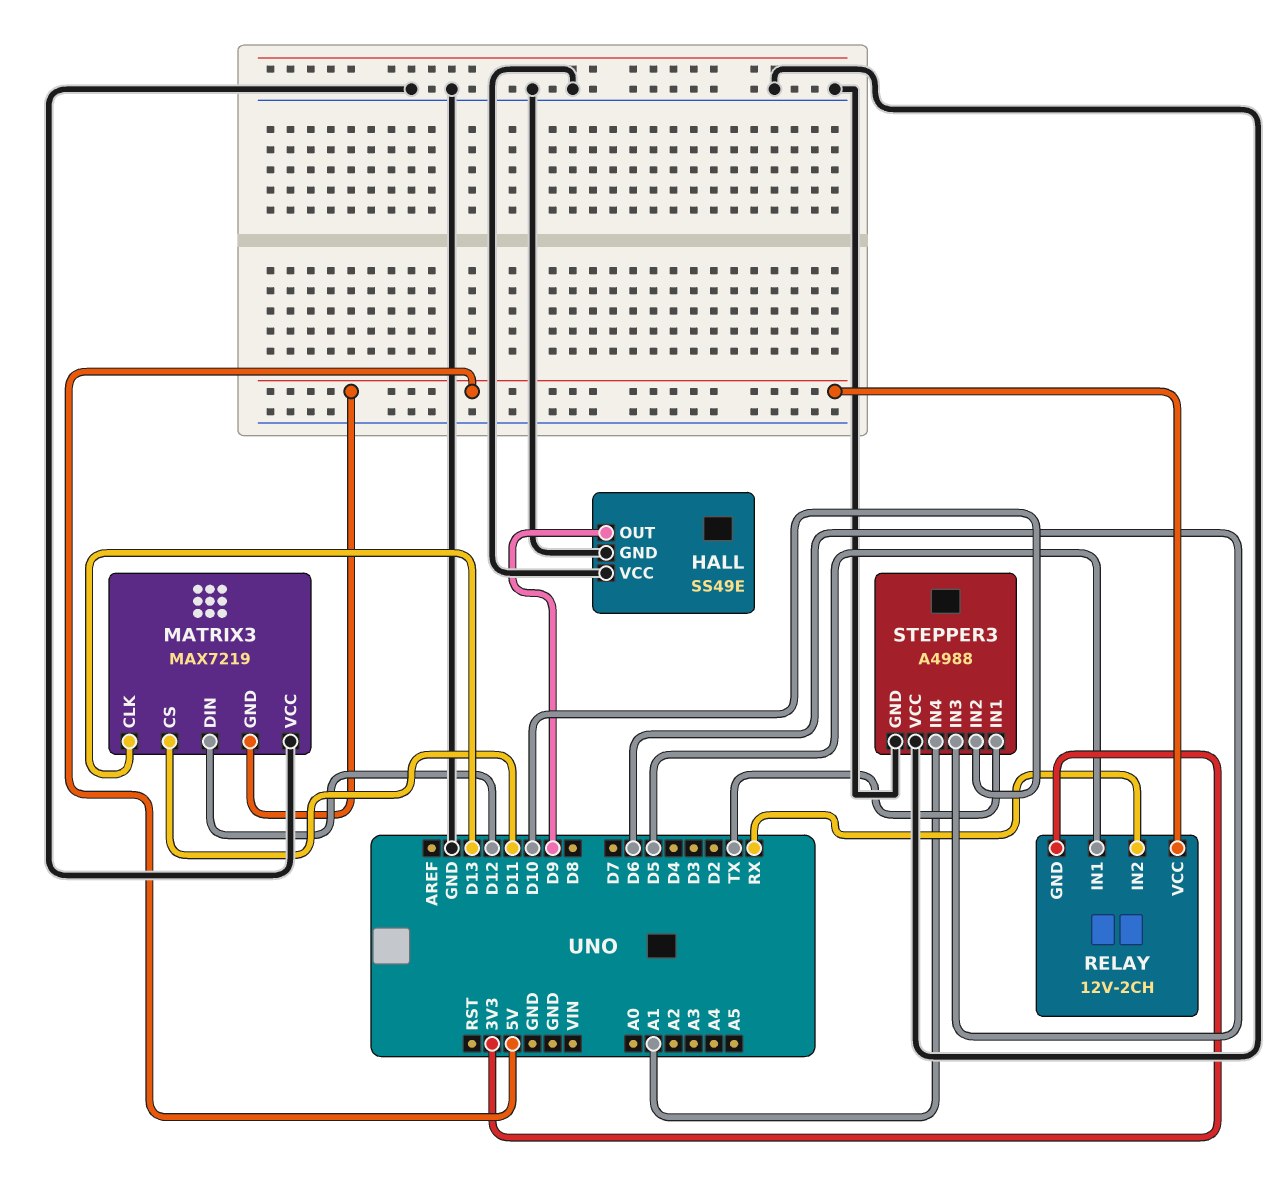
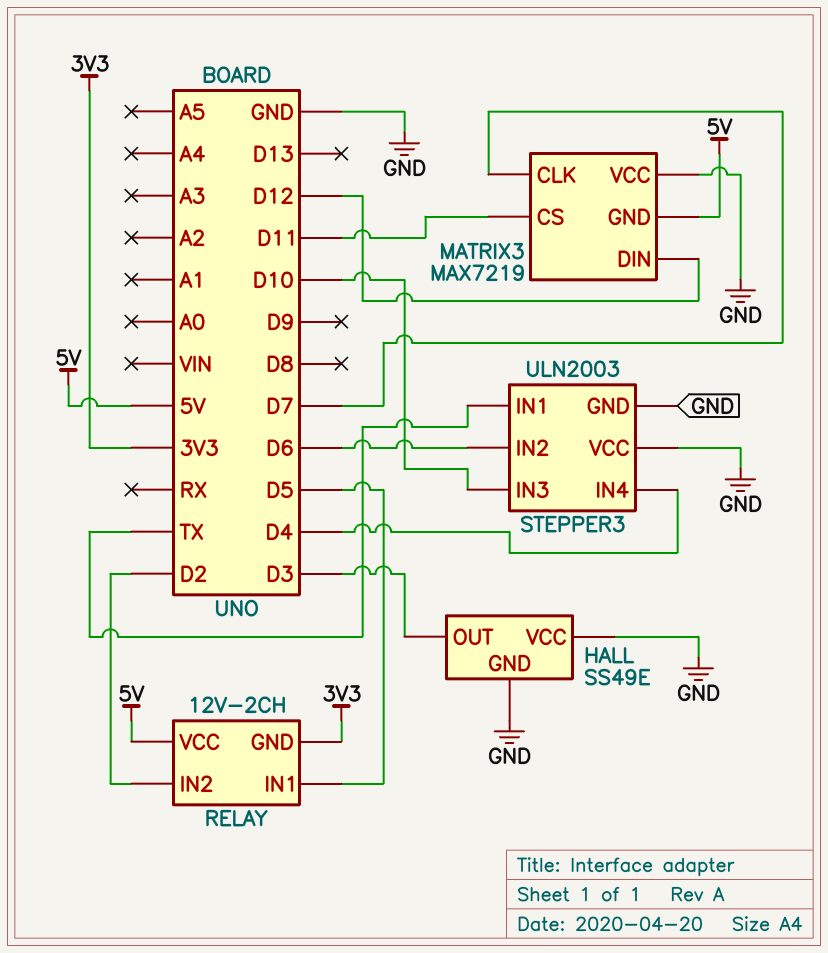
HALL pin OUT: D9 -> D3
MATRIX3 pin CLK: D13 -> D7
RELAY pin IN2: RX -> D2
STEPPER3: A4988 -> ULN2003
STEPPER3 pin IN2: D10 -> D6
STEPPER3 pin IN3: D6 -> D10
STEPPER3 pin IN4: A1 -> D4

